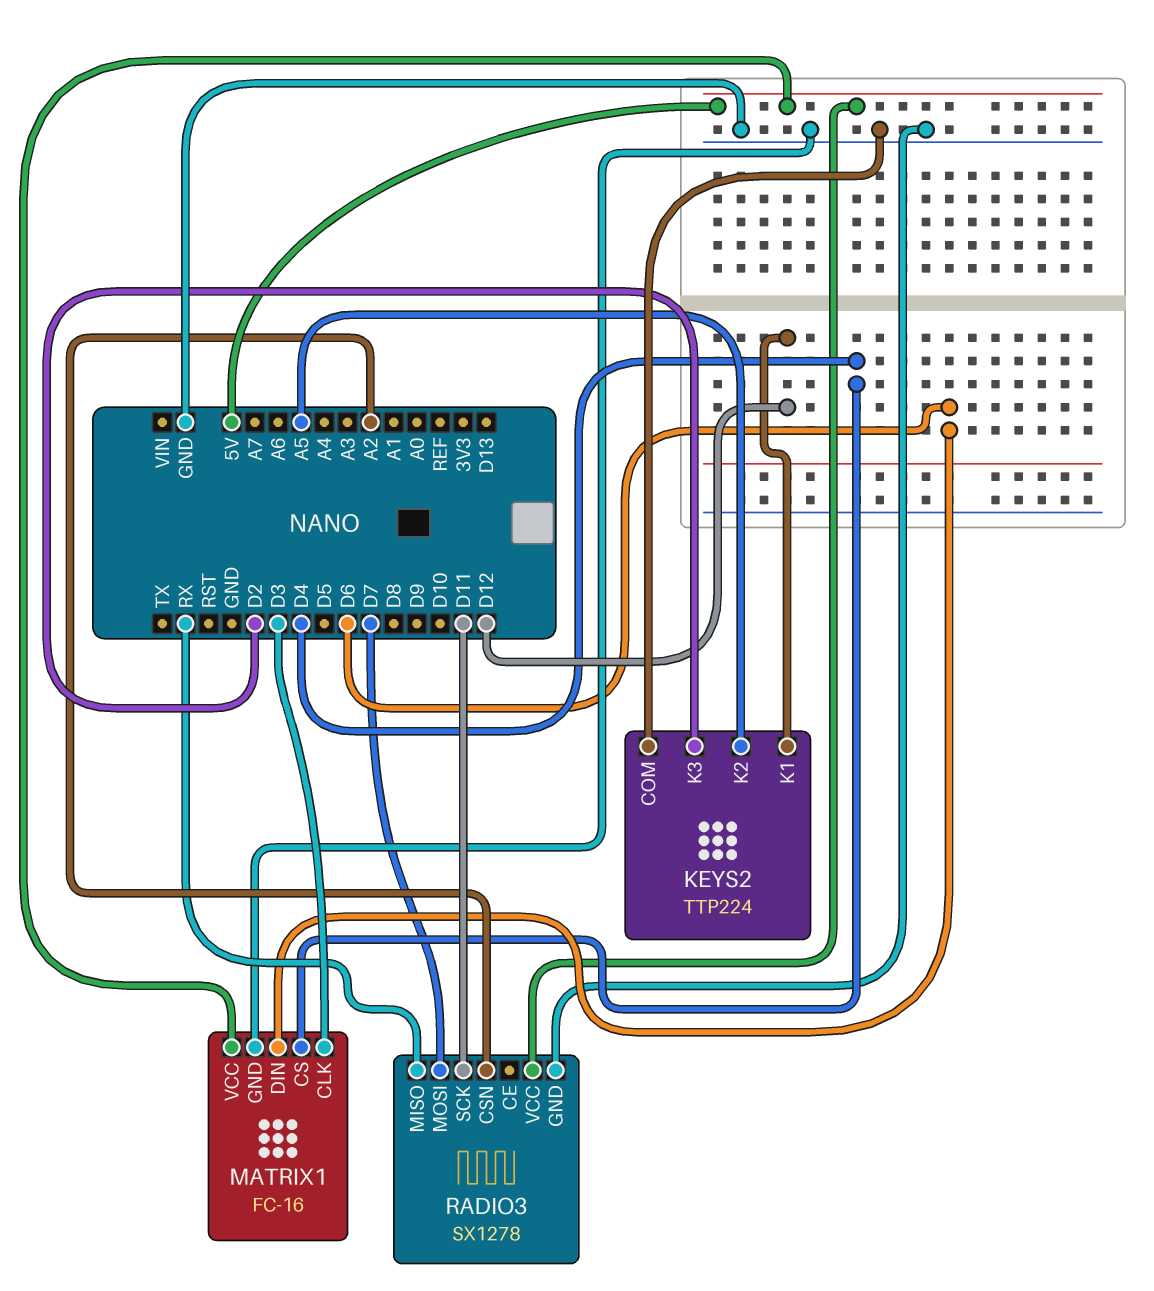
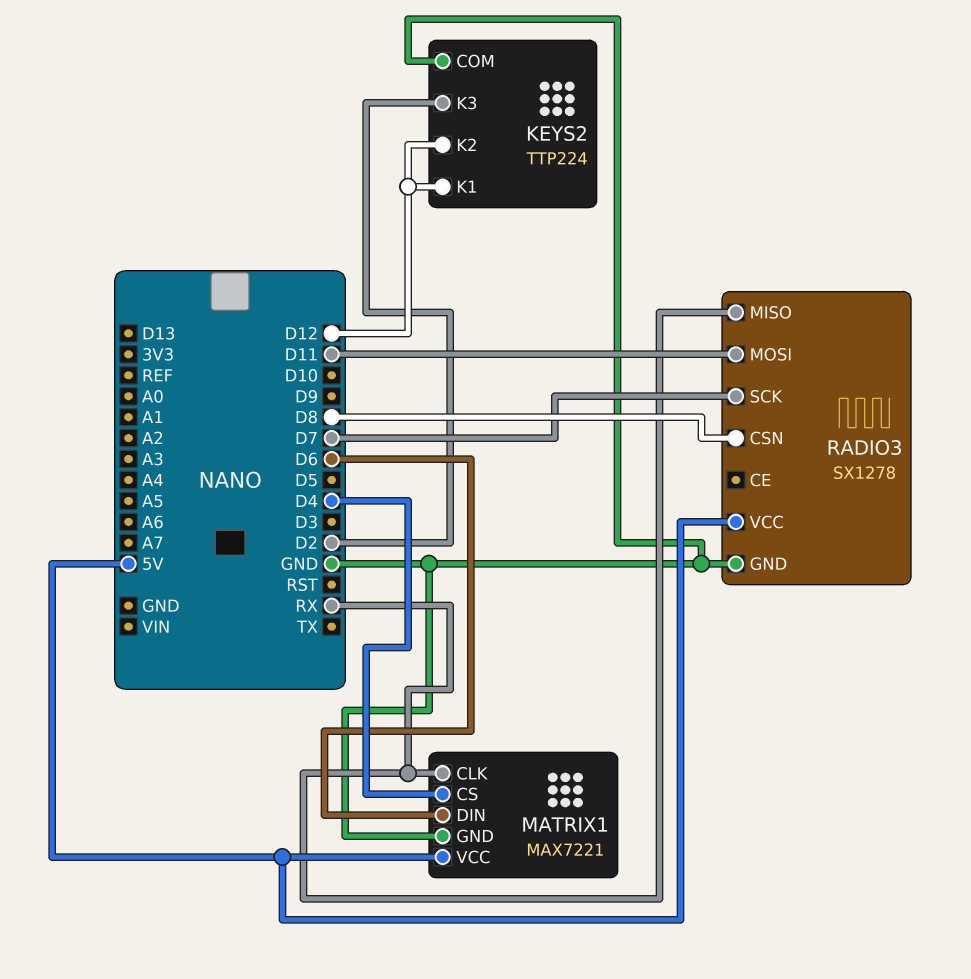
KEYS2 pin K2: A5 -> D12
MATRIX1: FC-16 -> MAX7221
MATRIX1 pin CLK: D3 -> RX
RADIO3 pin CSN: A2 -> D8
RADIO3 pin MOSI: D7 -> D11
RADIO3 pin SCK: D11 -> D7

